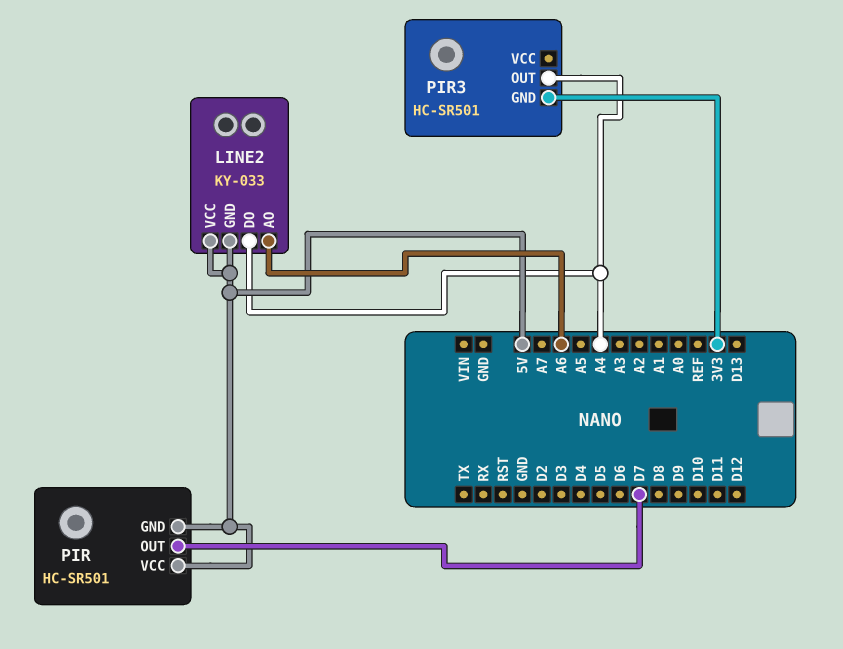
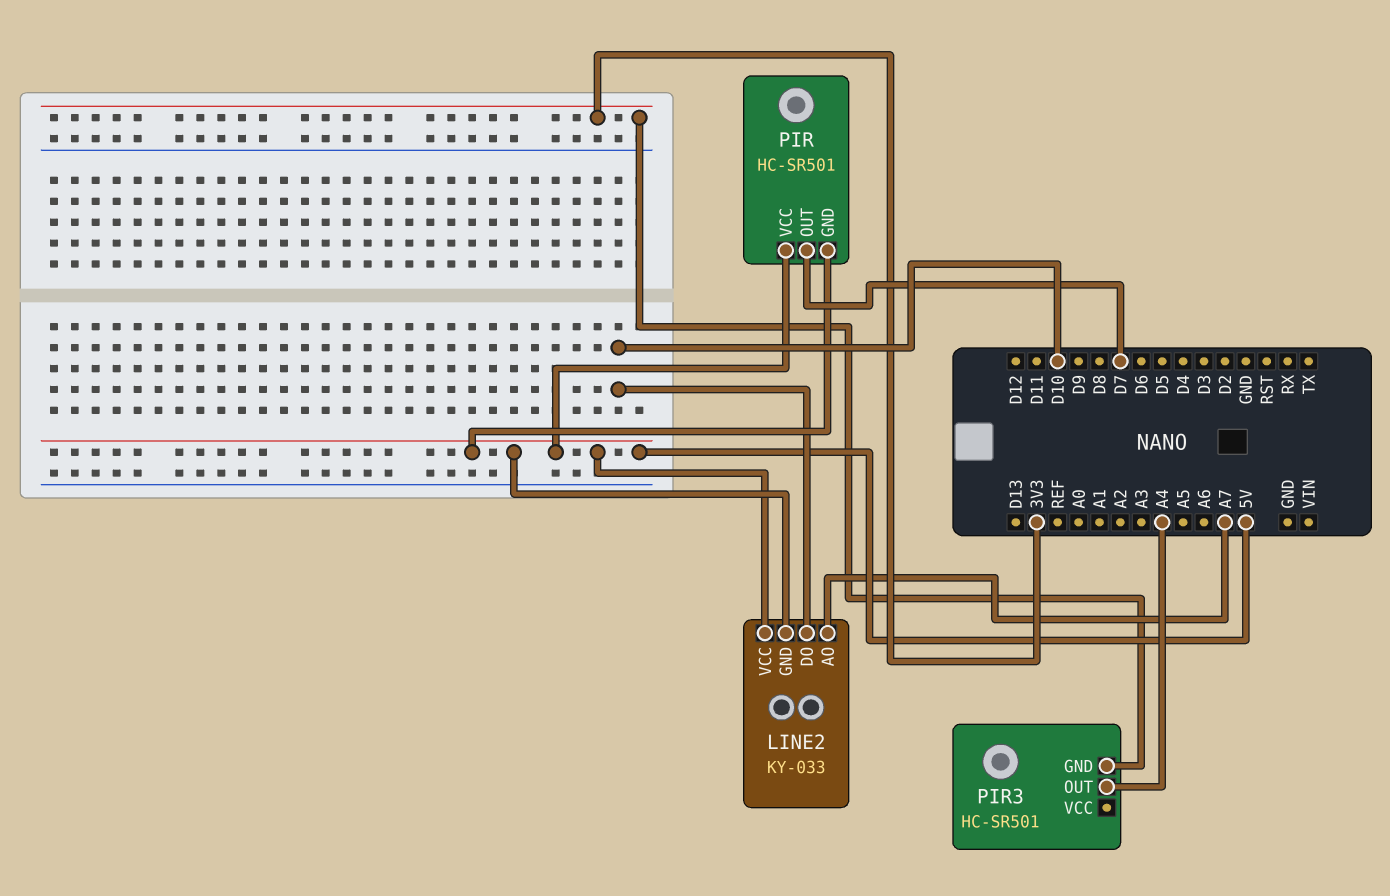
LINE2 pin AO: A6 -> A7
LINE2 pin DO: A4 -> D10

